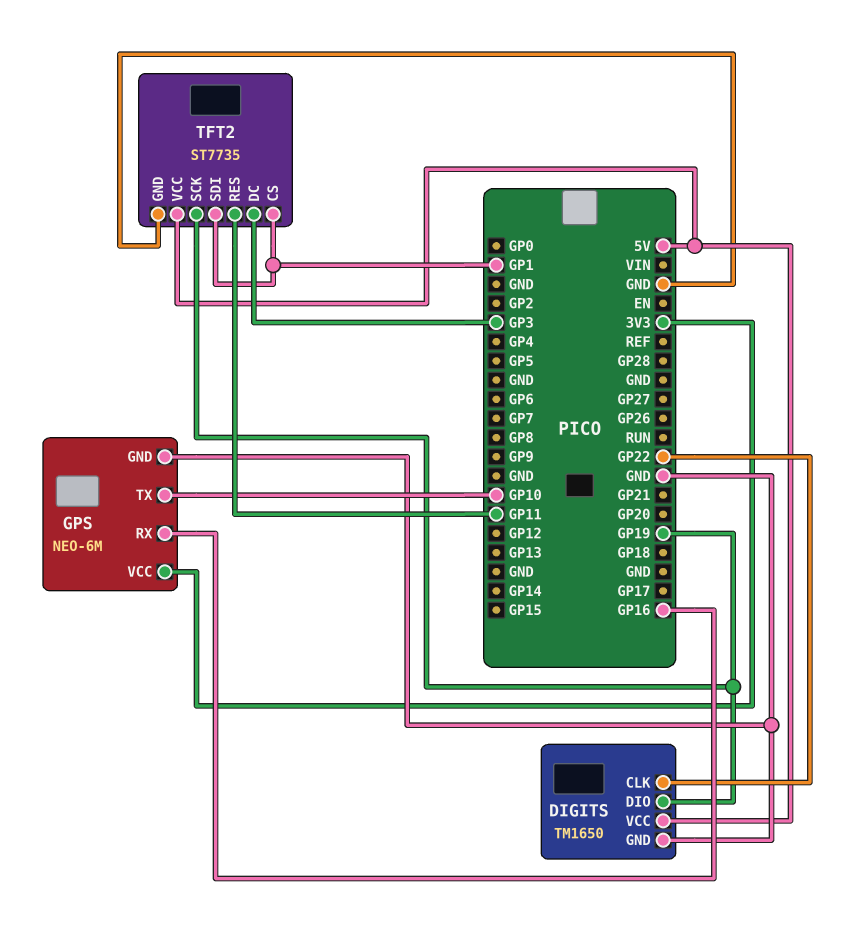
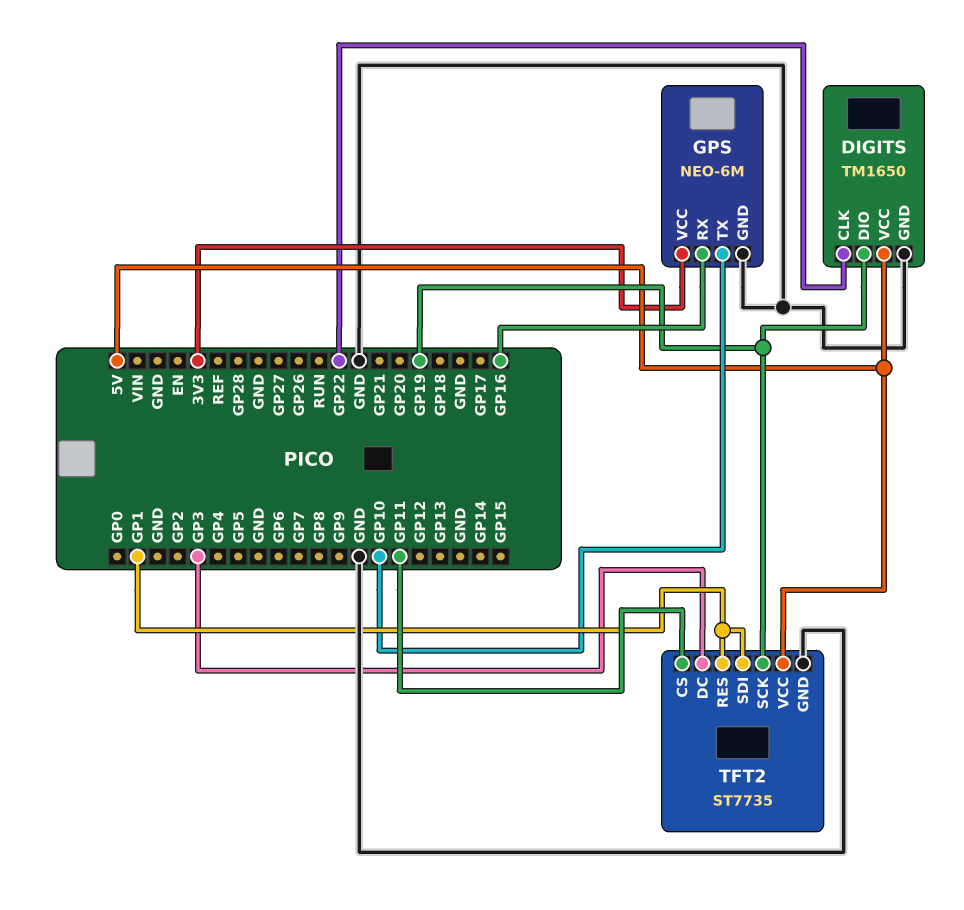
TFT2 pin CS: GP1 -> GP11
TFT2 pin RES: GP11 -> GP1

